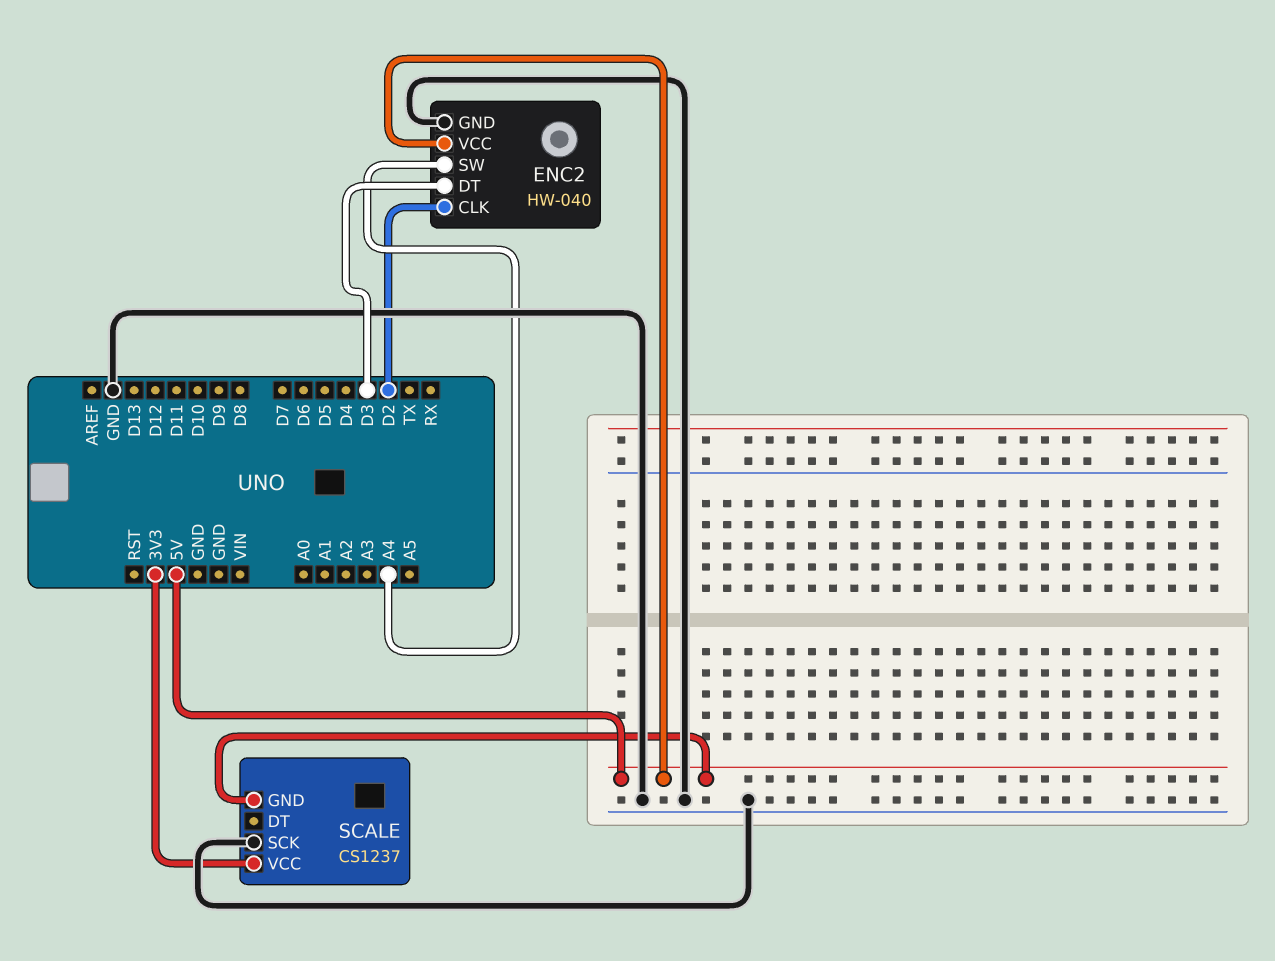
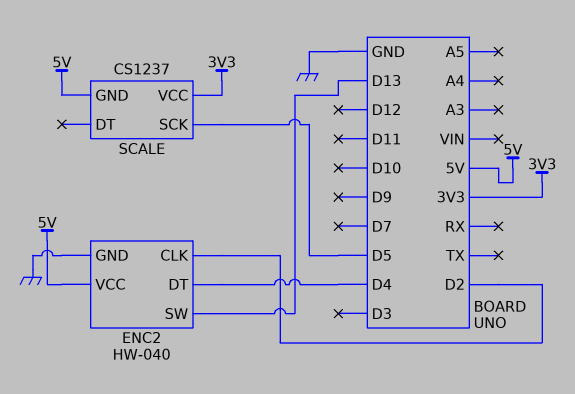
ENC2 pin DT: D3 -> D4
ENC2 pin SW: A4 -> D13
SCALE pin SCK: GND -> D5

